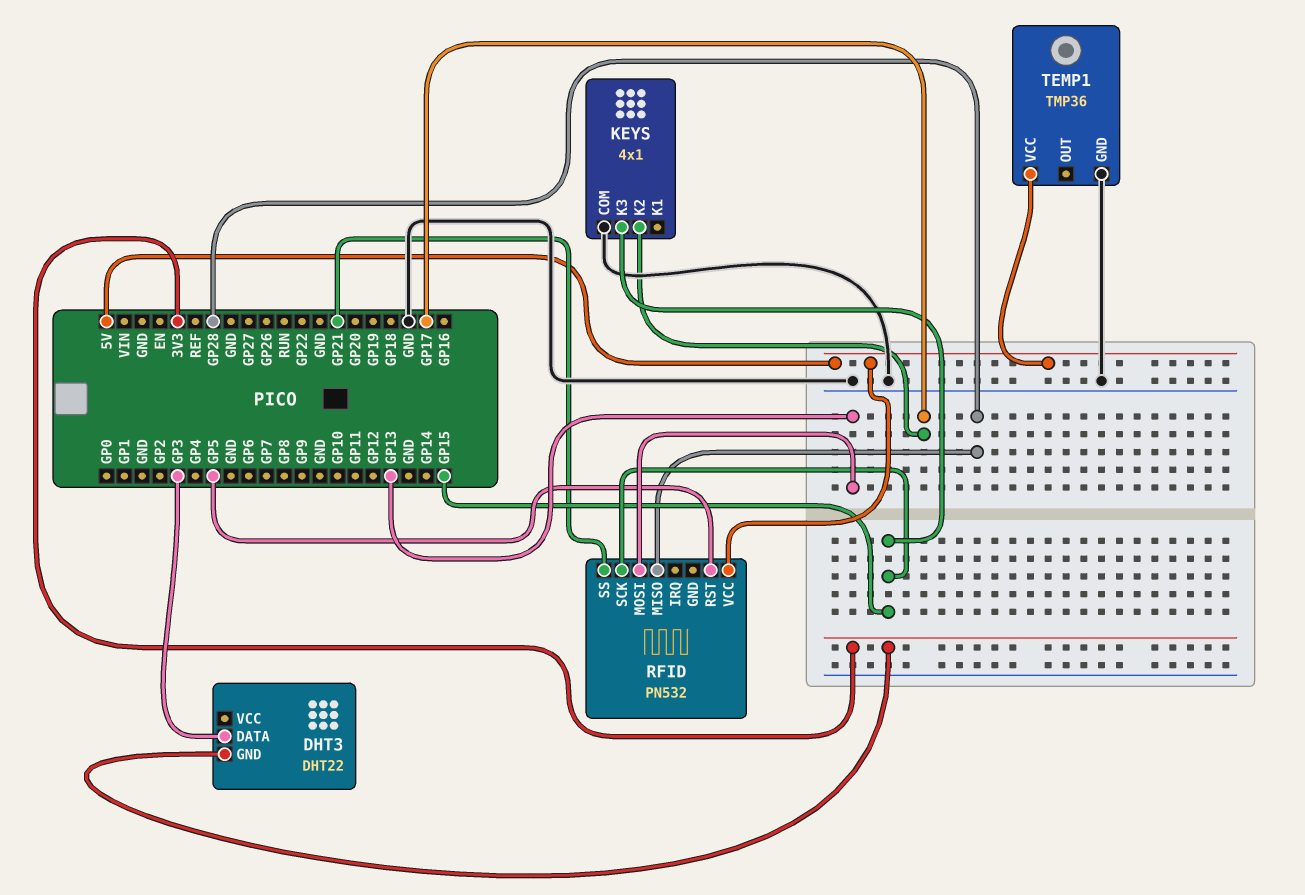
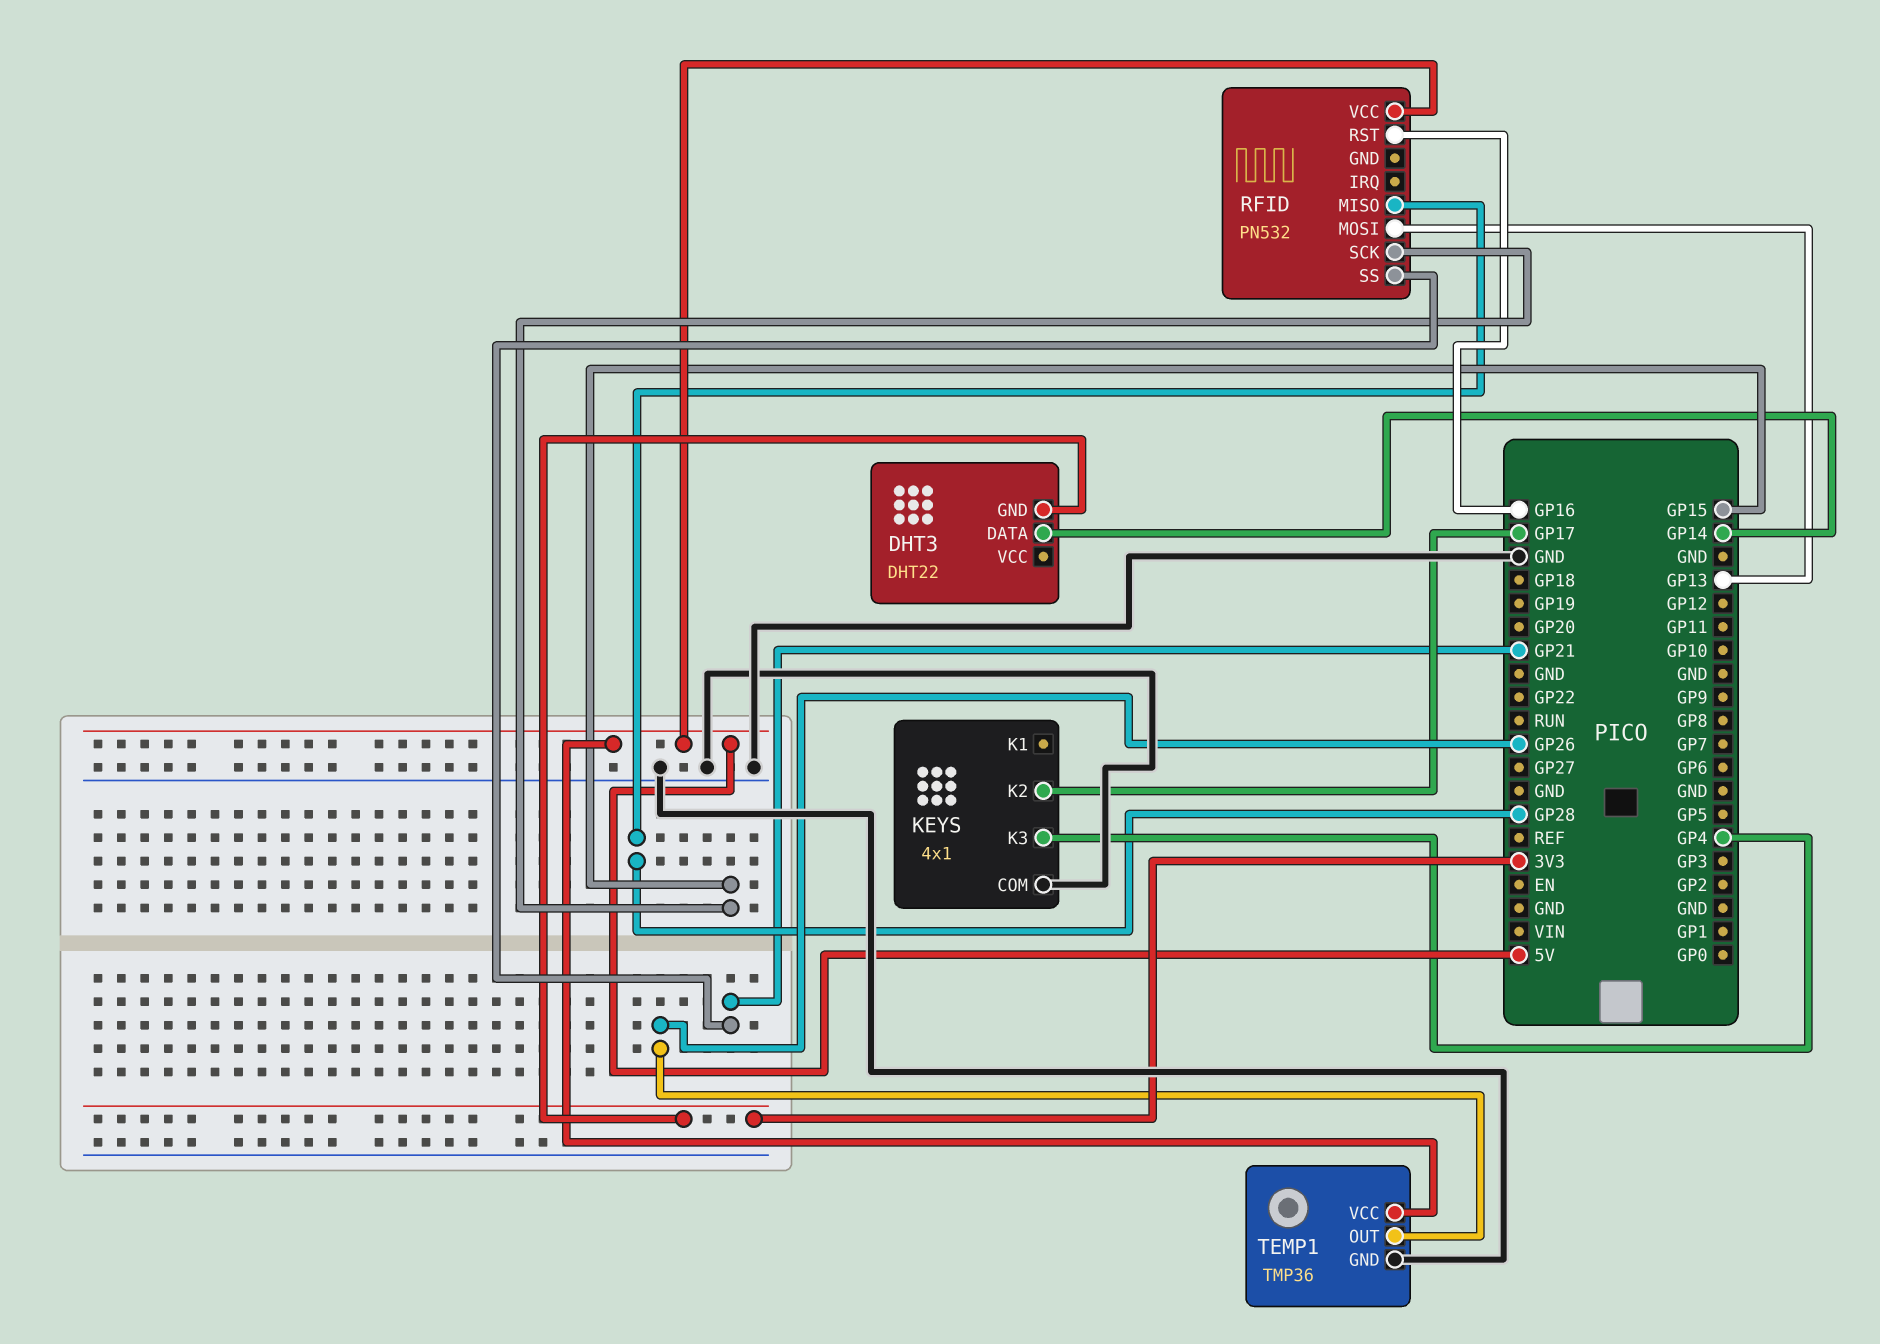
DHT3 pin DATA: GP3 -> GP14
KEYS pin K3: GP15 -> GP4
RFID pin RST: GP5 -> GP16
TEMP1 pin OUT: none -> GP26

